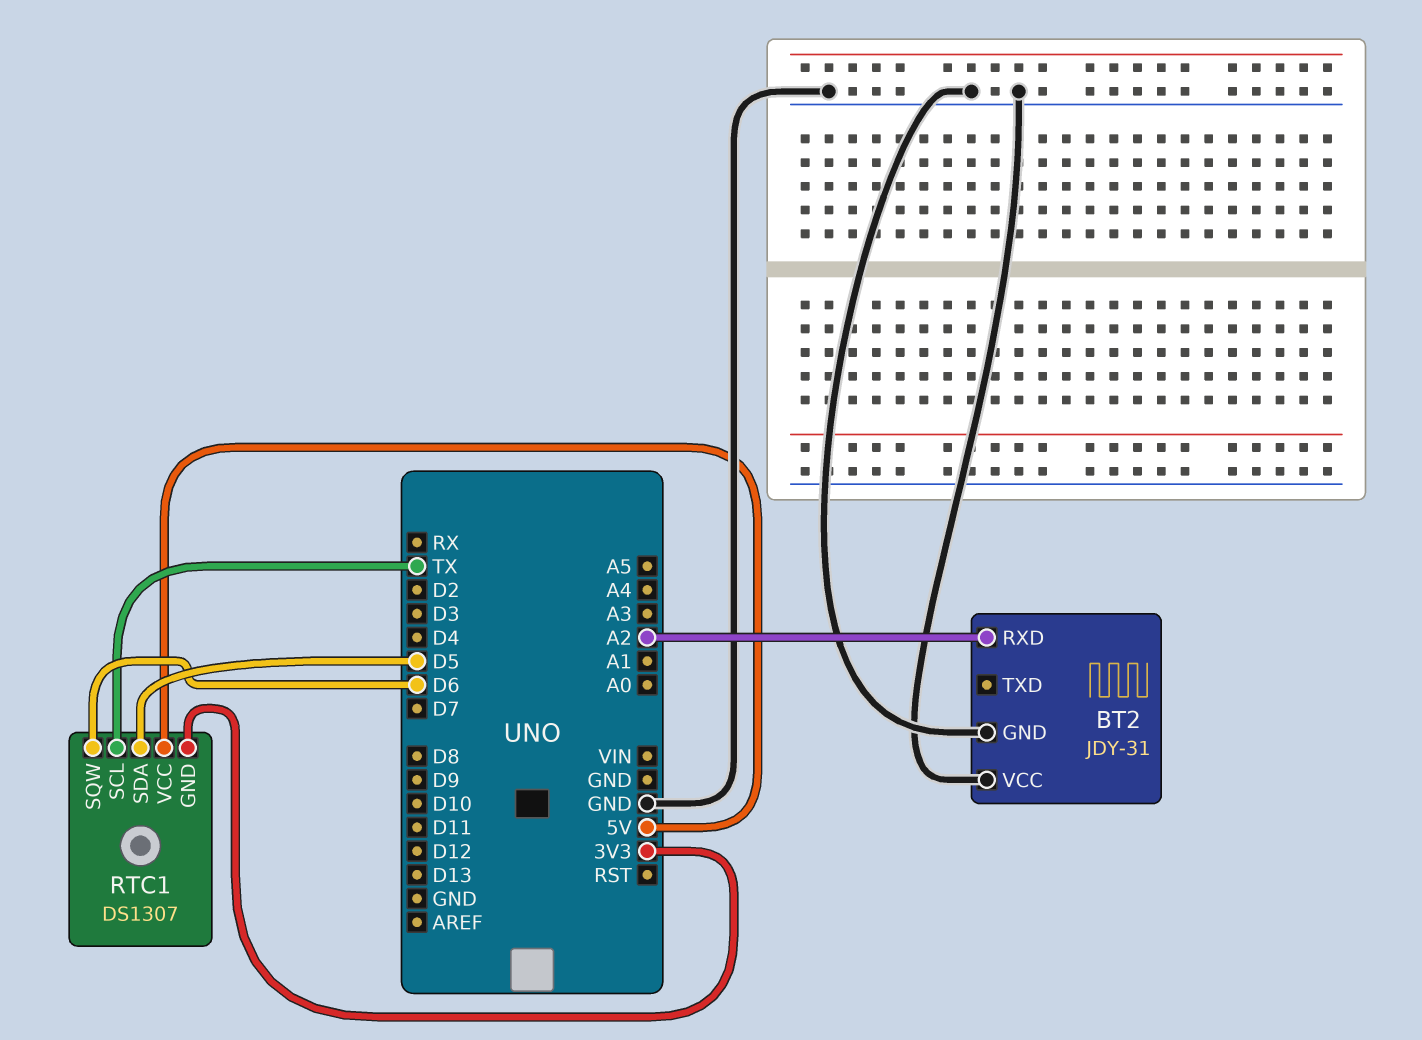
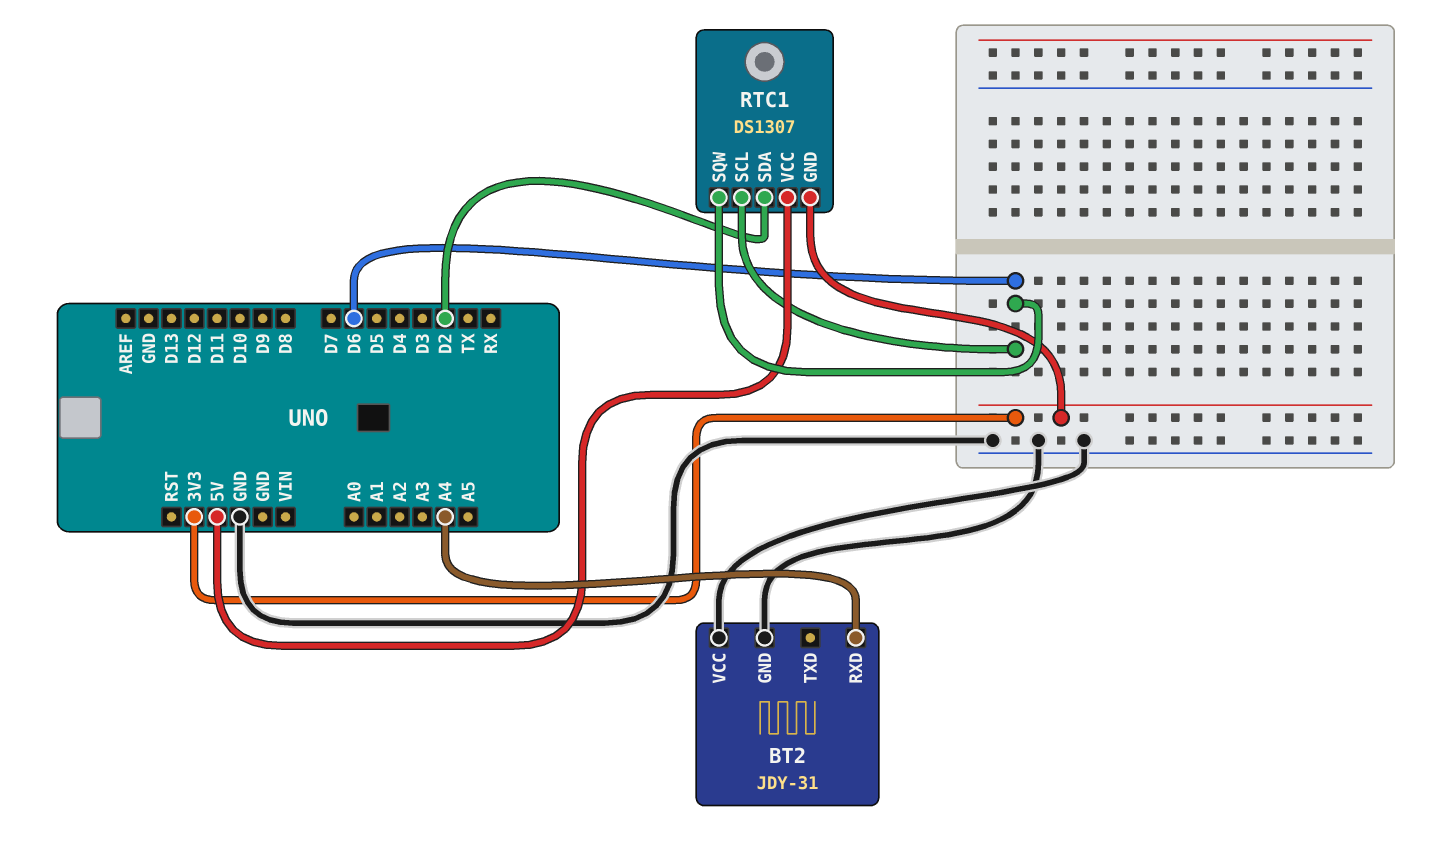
BT2 pin RXD: A2 -> A4
RTC1 pin SCL: TX -> D6
RTC1 pin SDA: D5 -> D2

